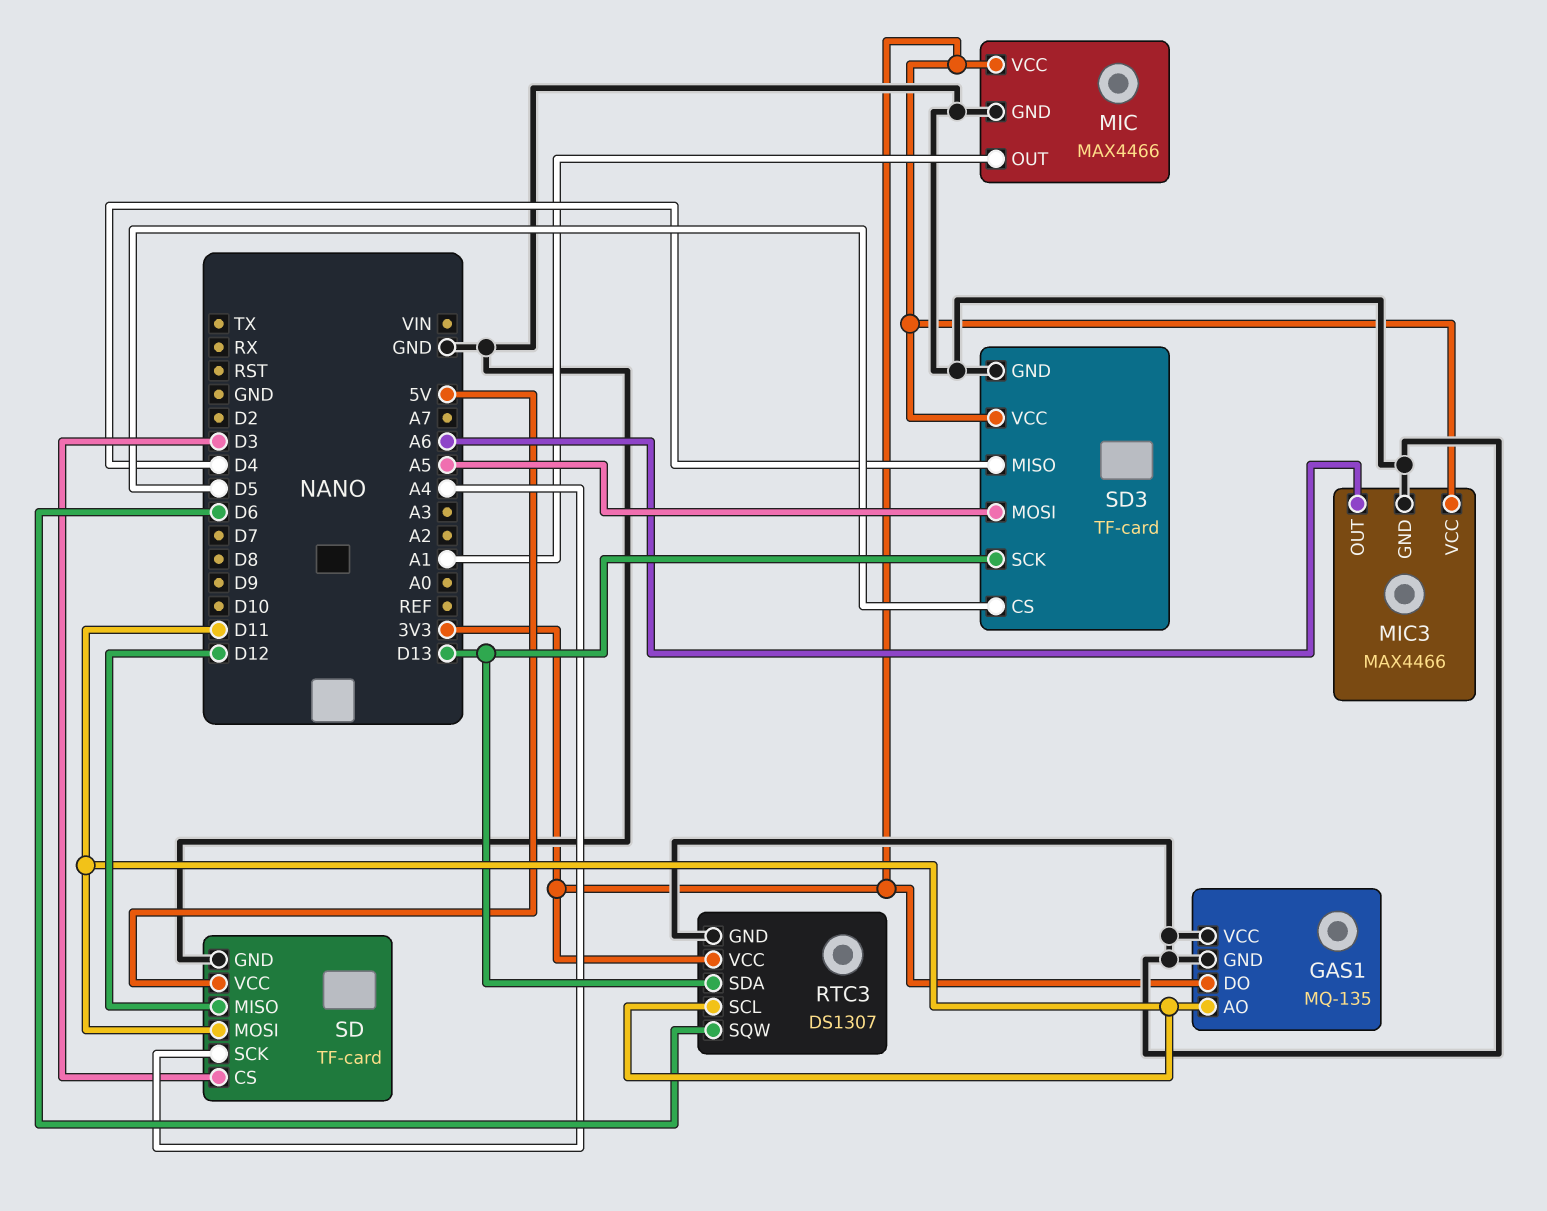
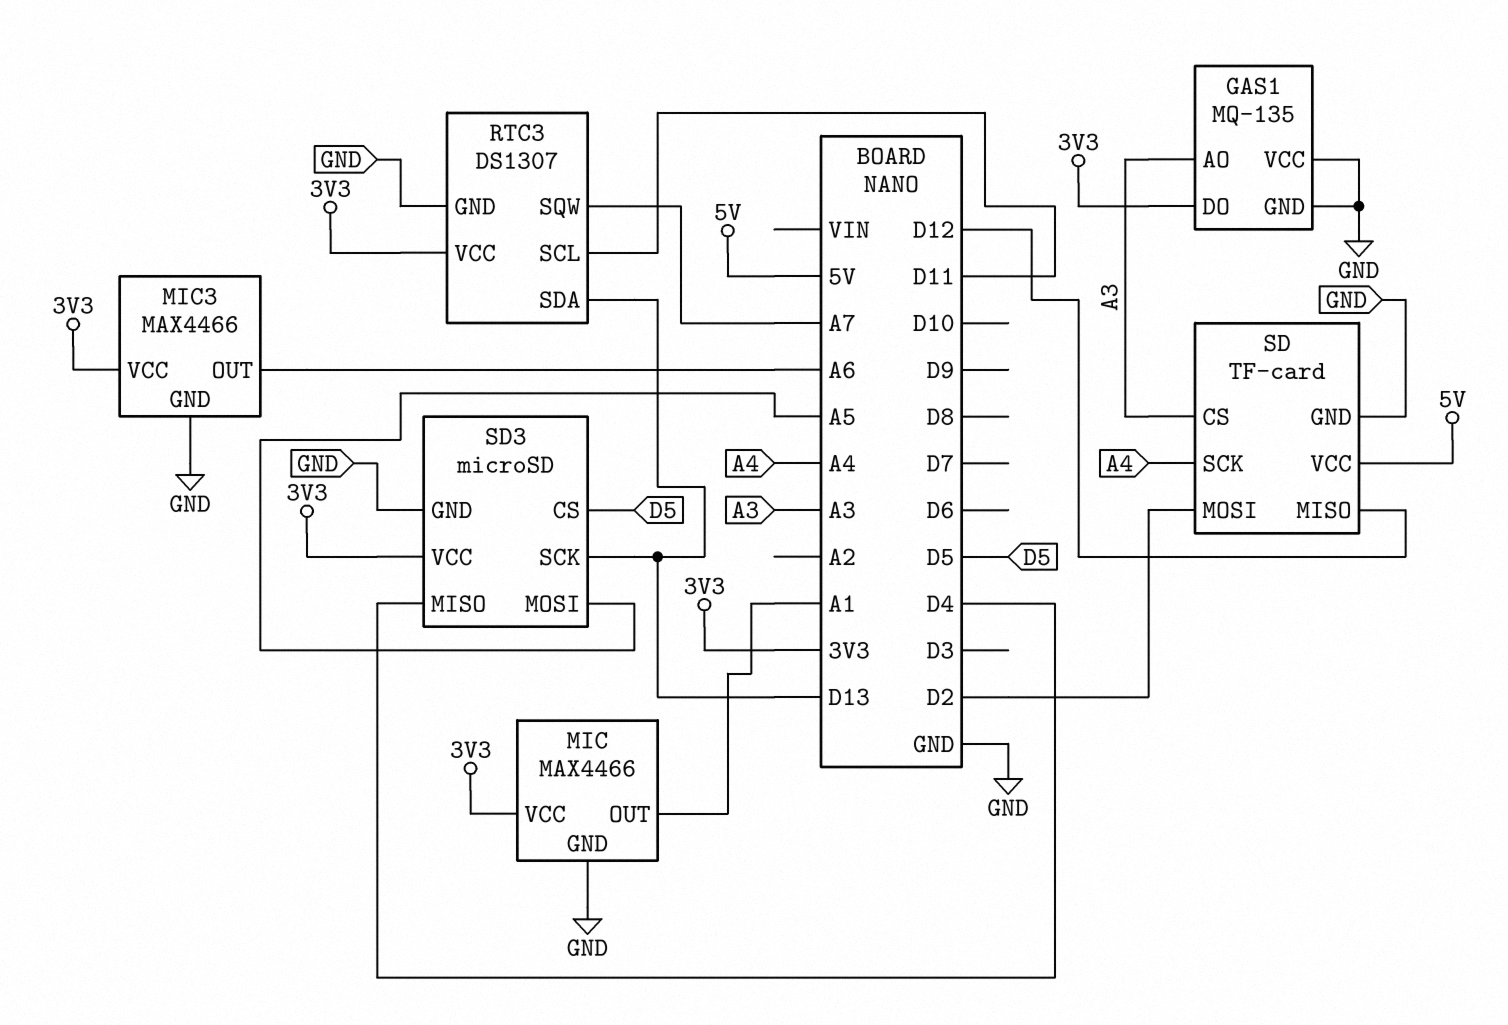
GAS1 pin AO: D11 -> A3
RTC3 pin SQW: D6 -> A7
SD pin CS: D3 -> A3
SD pin MOSI: D11 -> D2
SD3: TF-card -> microSD

